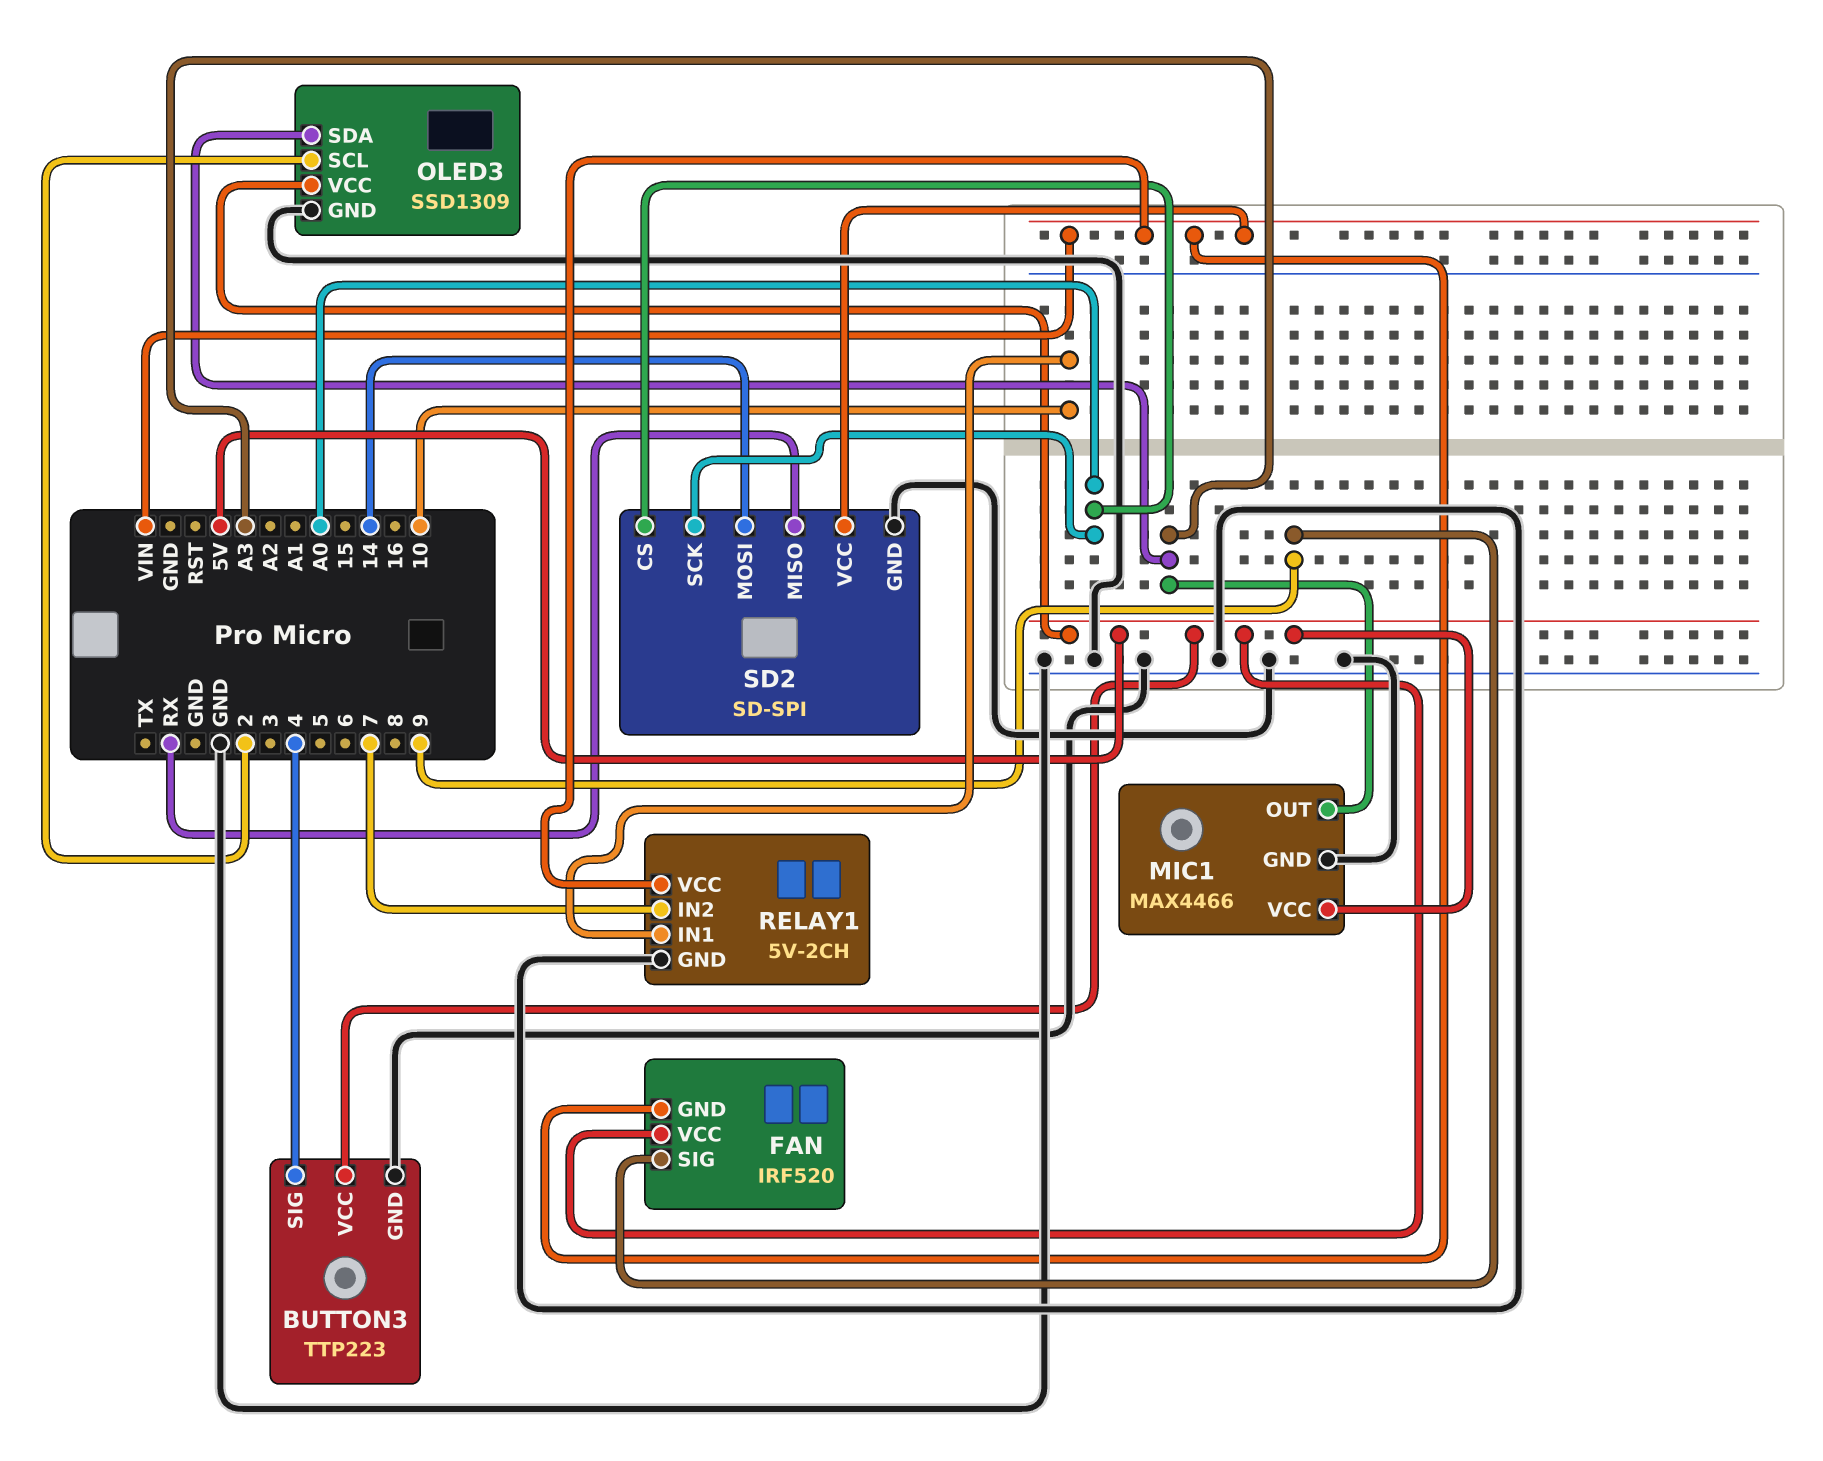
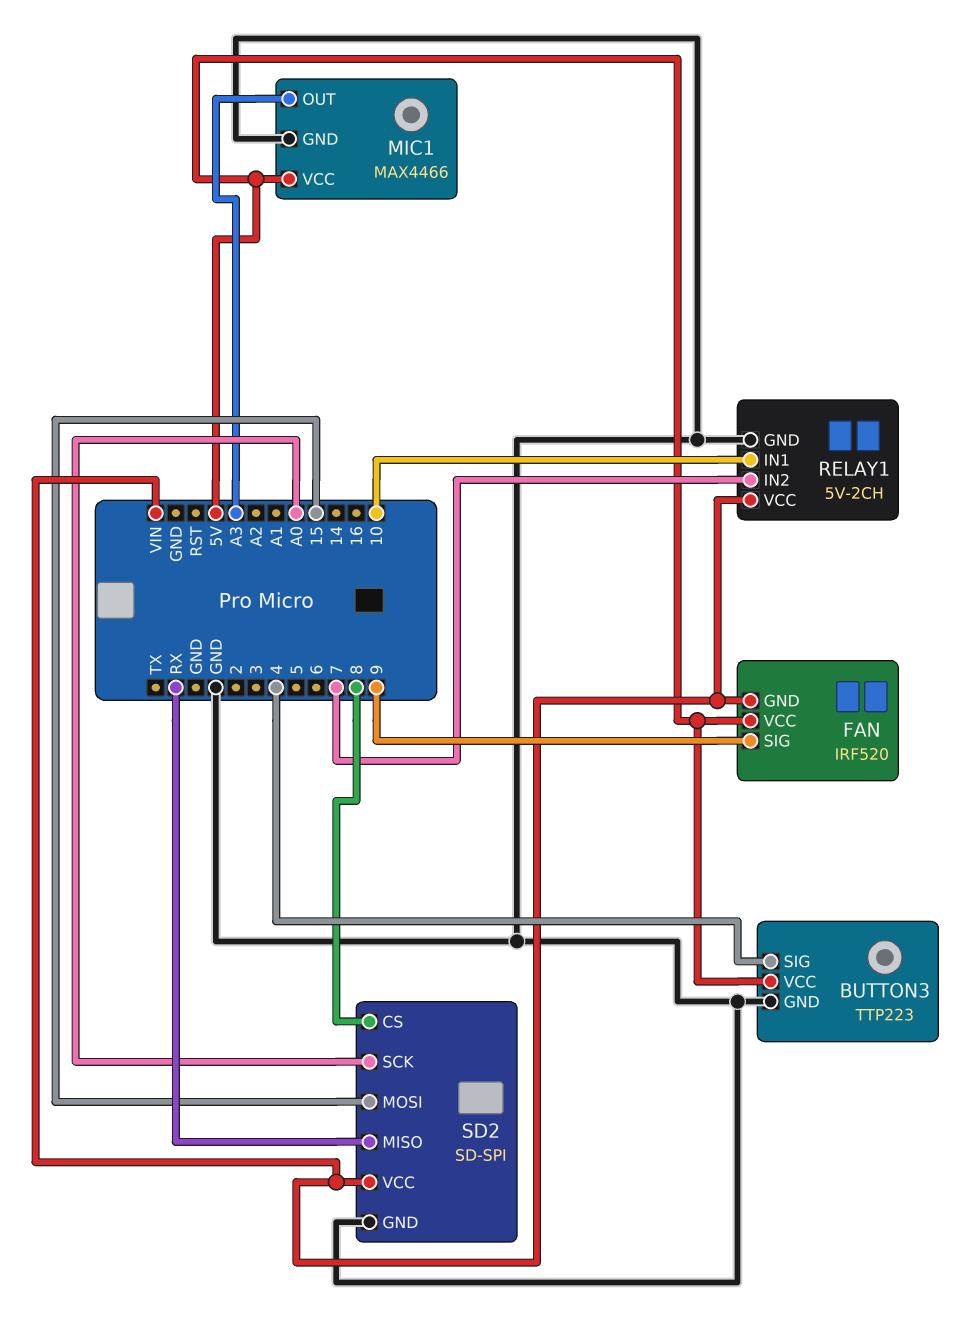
OLED3: SSD1309 -> none
OLED3 pin GND: GND -> none
OLED3 pin SCL: 2 -> none
OLED3 pin SDA: A3 -> none
OLED3 pin VCC: 5V -> none
SD2 pin CS: A0 -> 8
SD2 pin MOSI: 14 -> 15

